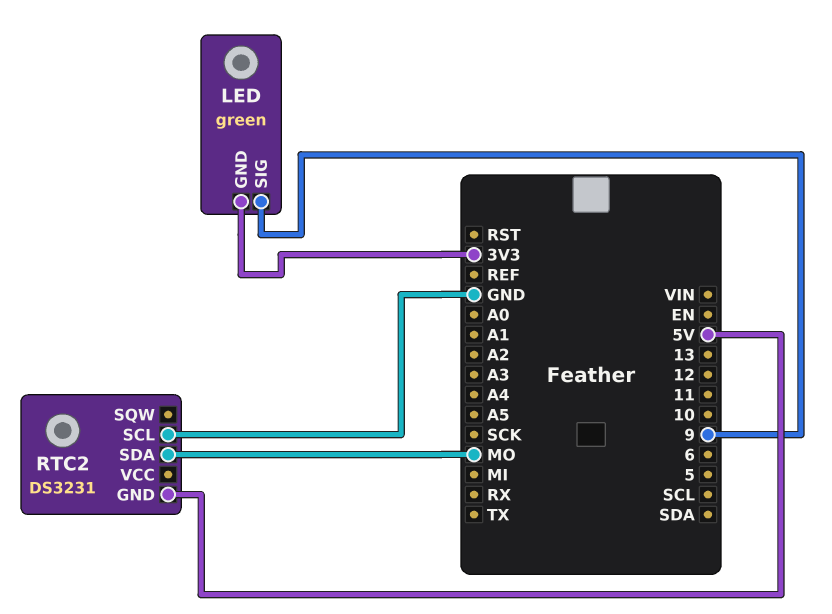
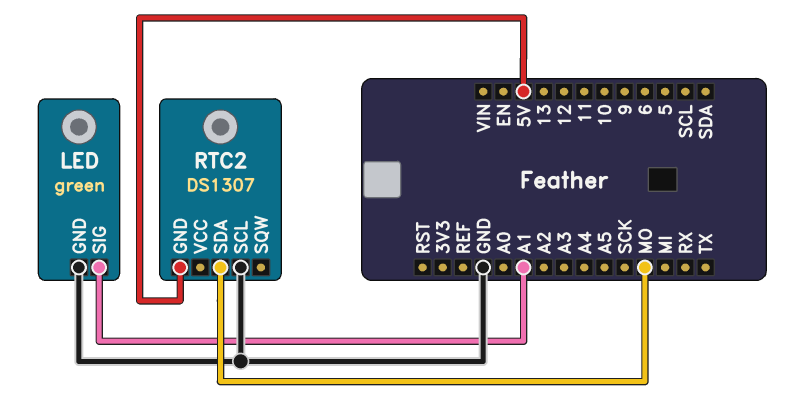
LED pin GND: 3V3 -> GND
LED pin SIG: 9 -> A1
RTC2: DS3231 -> DS1307

